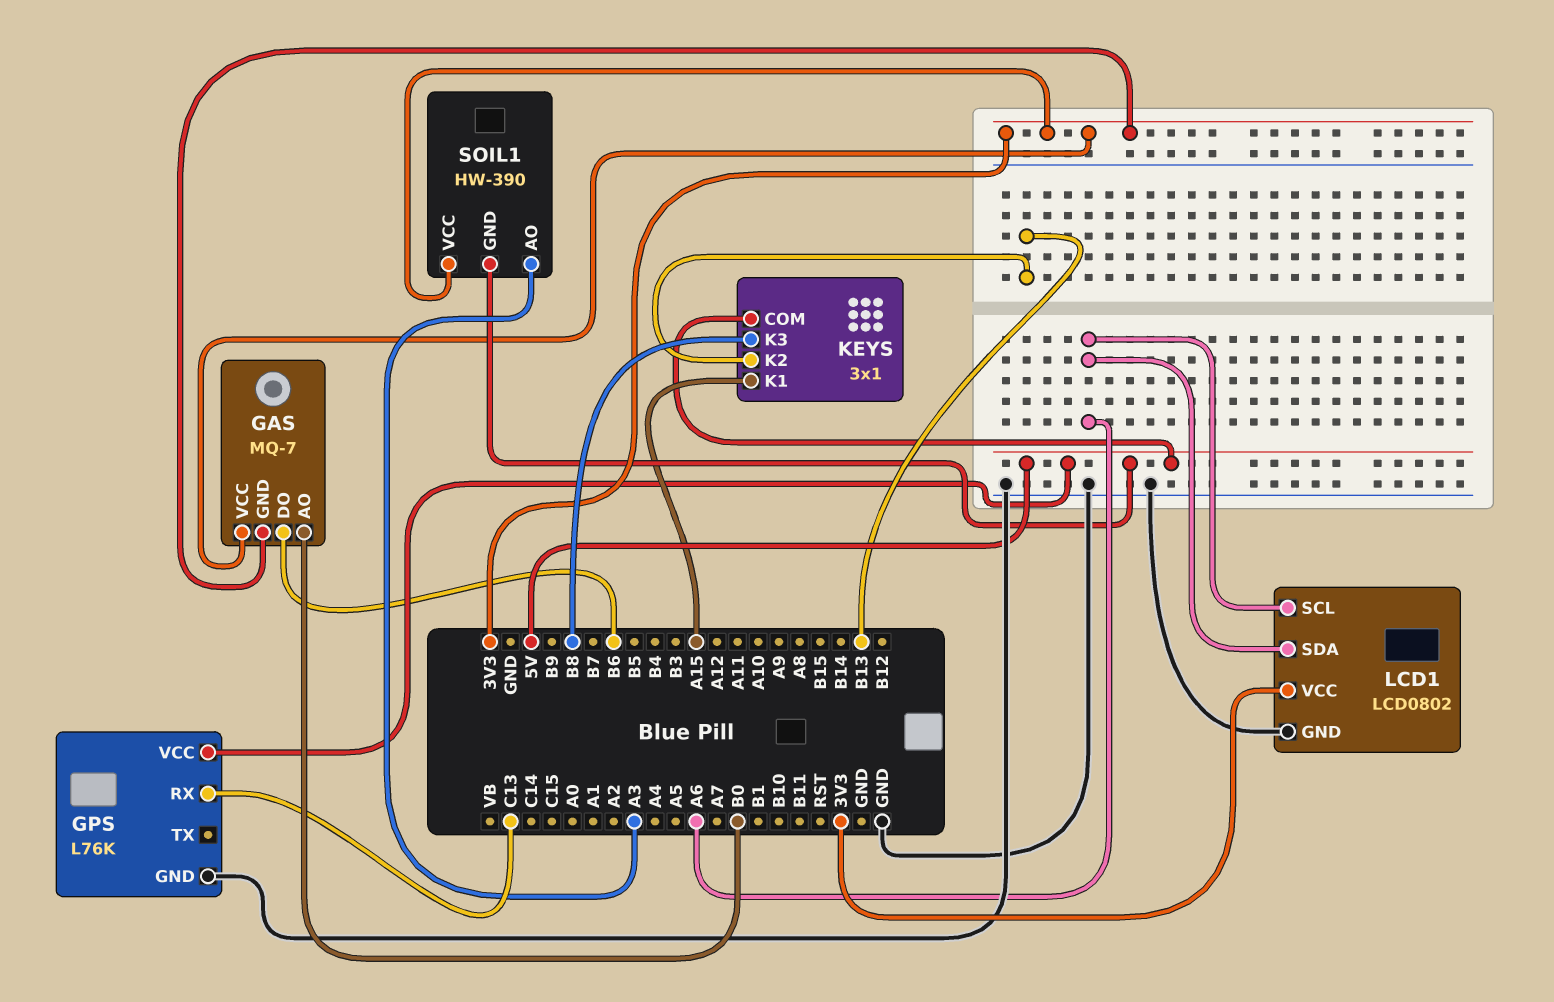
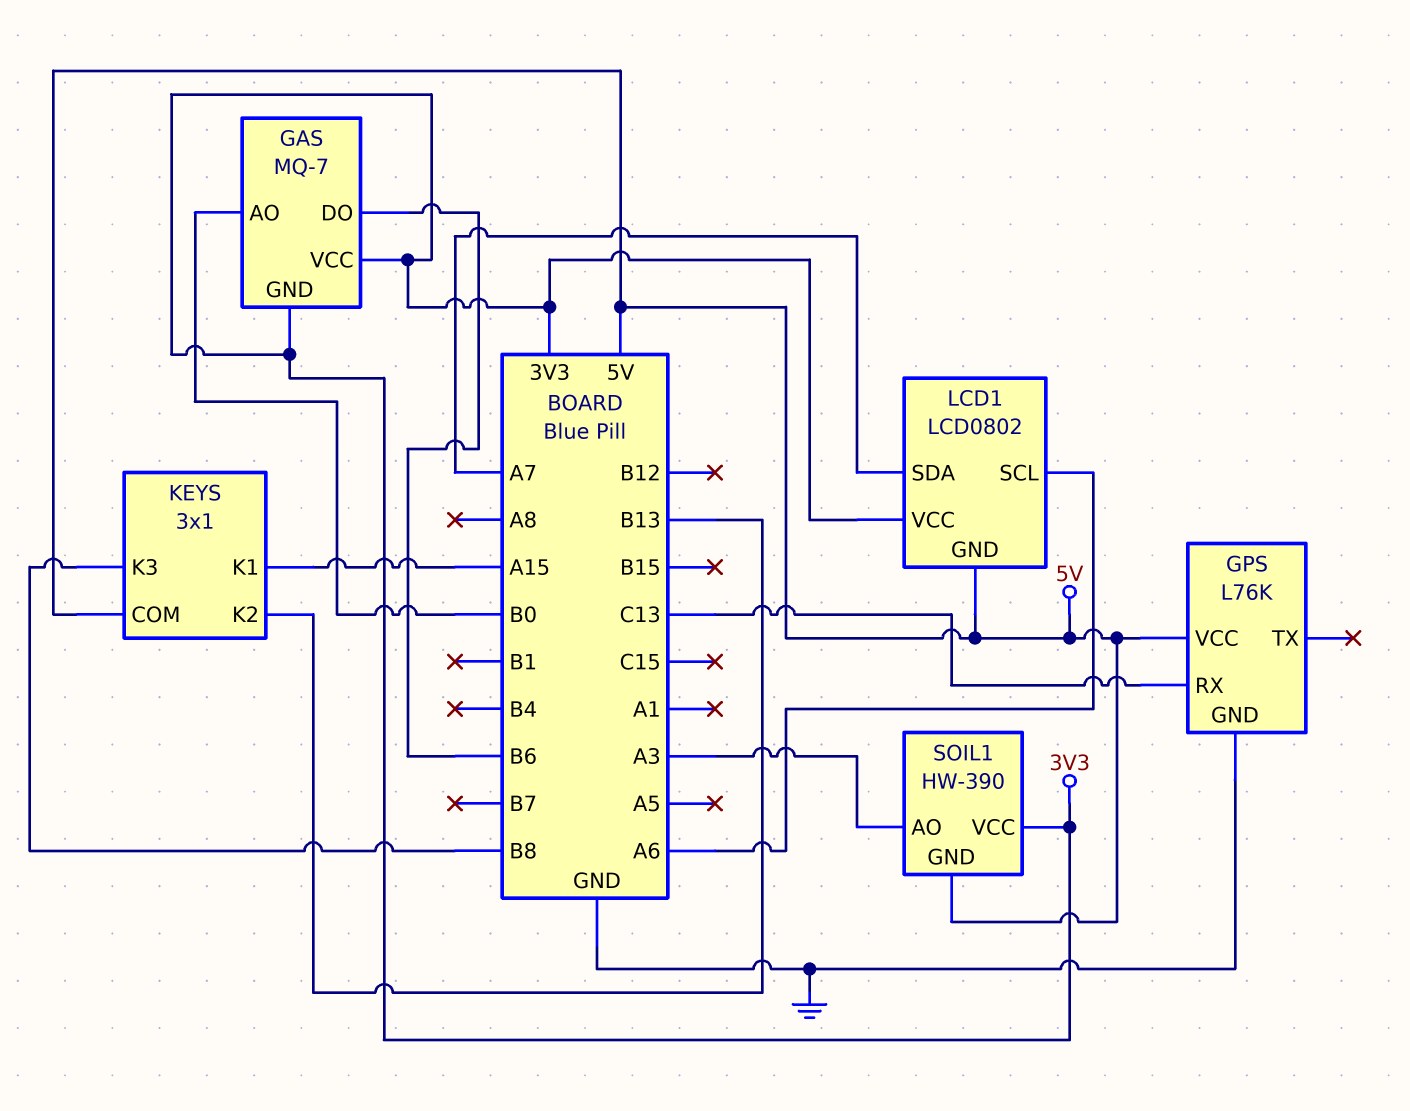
LCD1 pin GND: GND -> 5V
LCD1 pin SDA: A6 -> A7

